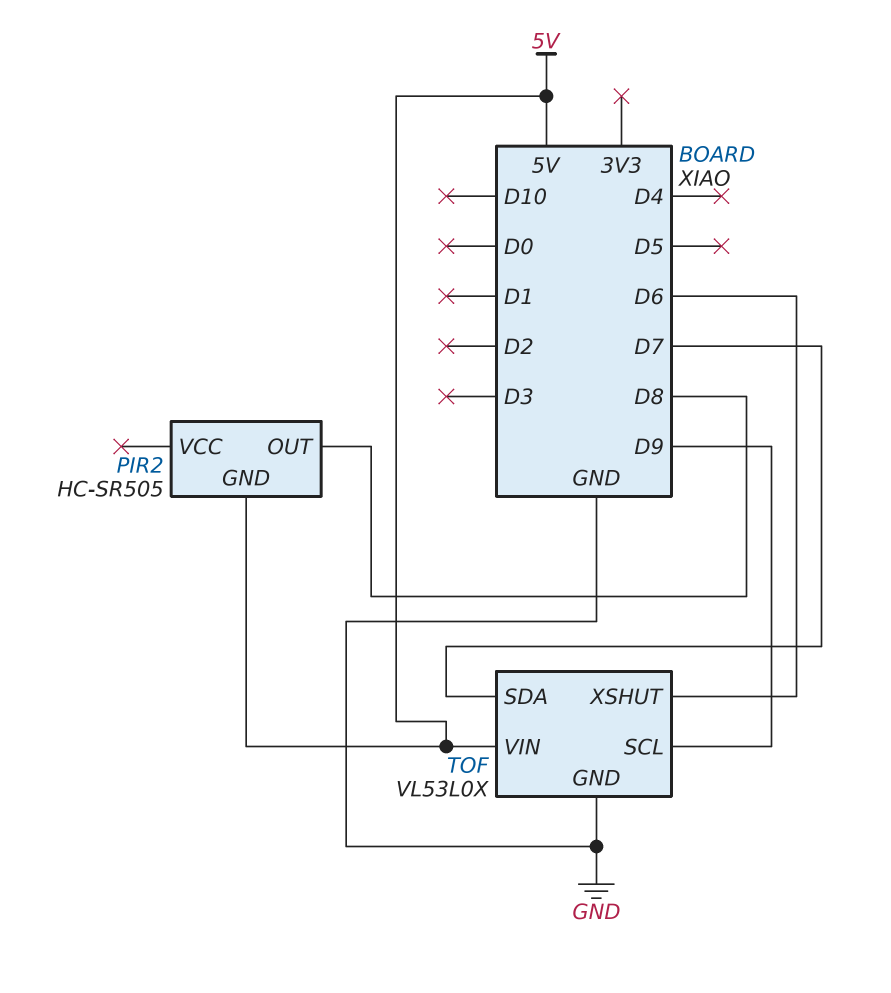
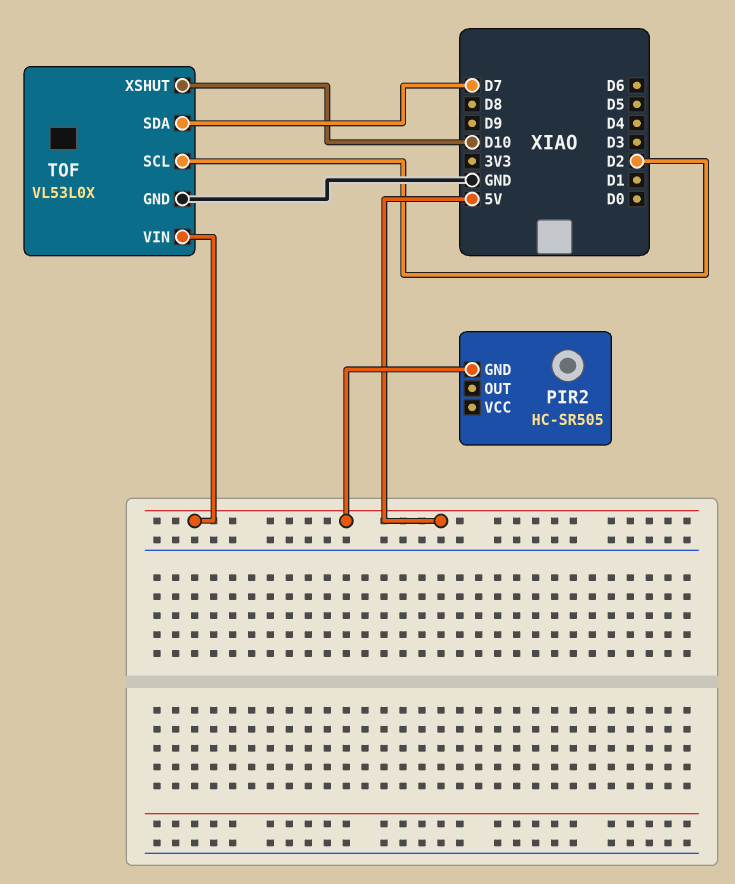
PIR2 pin OUT: D8 -> none
TOF pin SCL: D9 -> D2
TOF pin XSHUT: D6 -> D10

